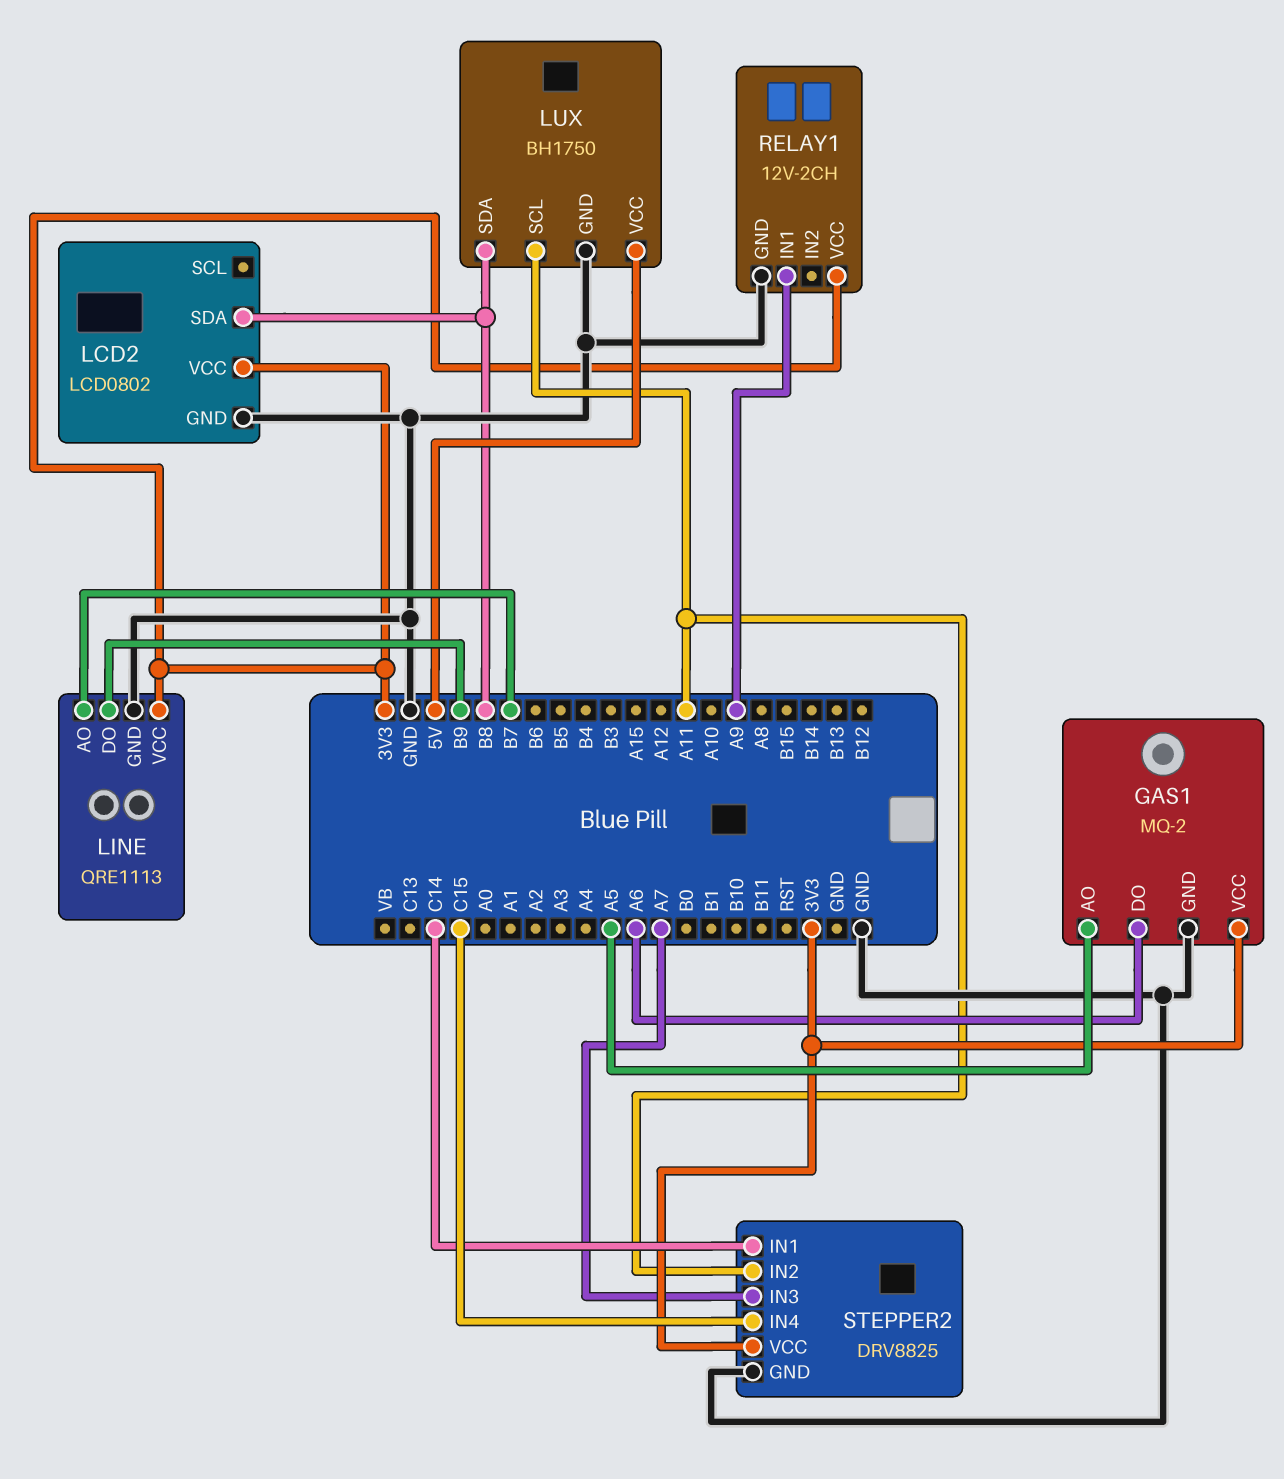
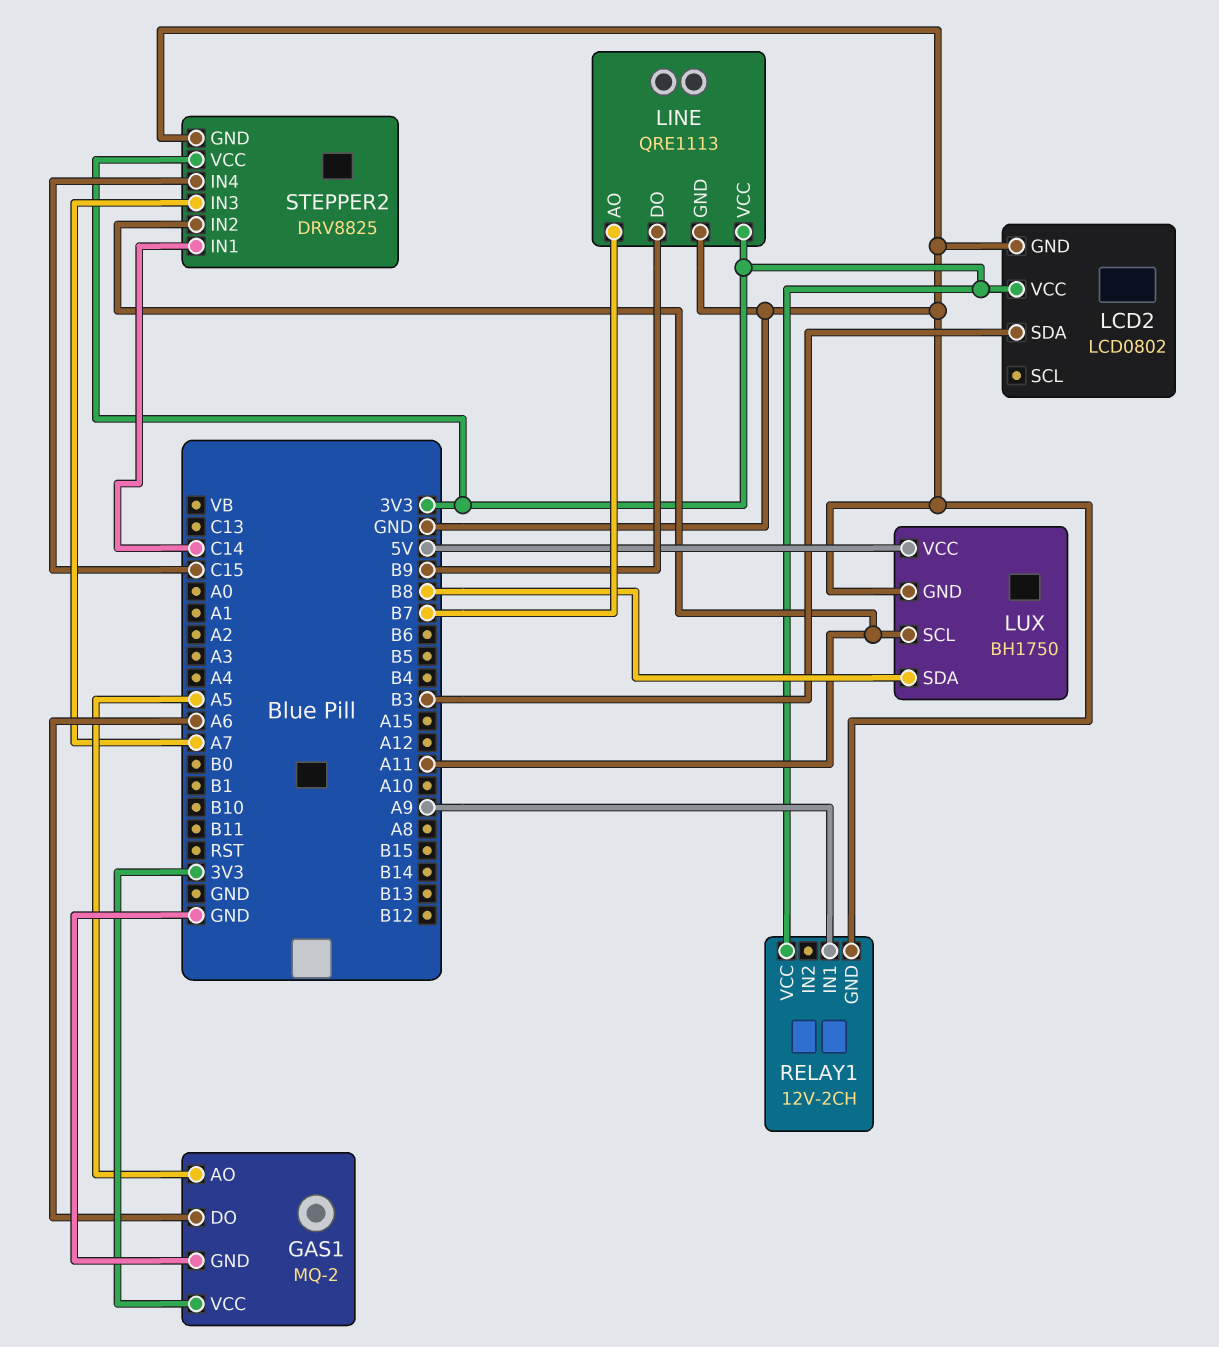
LCD2 pin SDA: B8 -> B3

